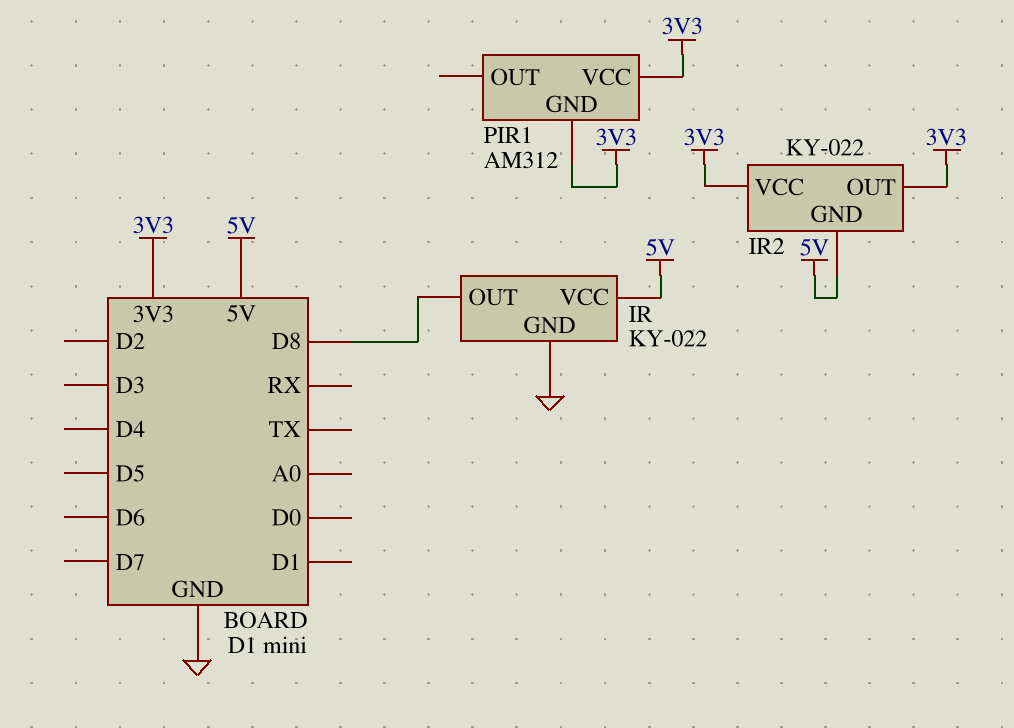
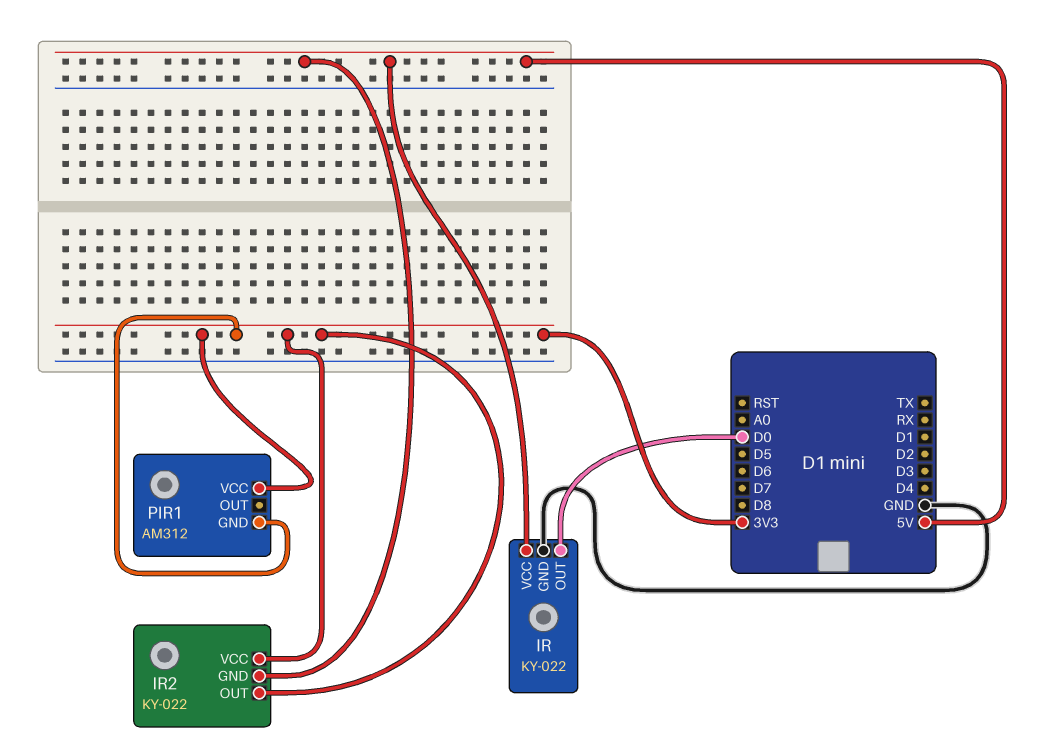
IR pin OUT: D8 -> D0

